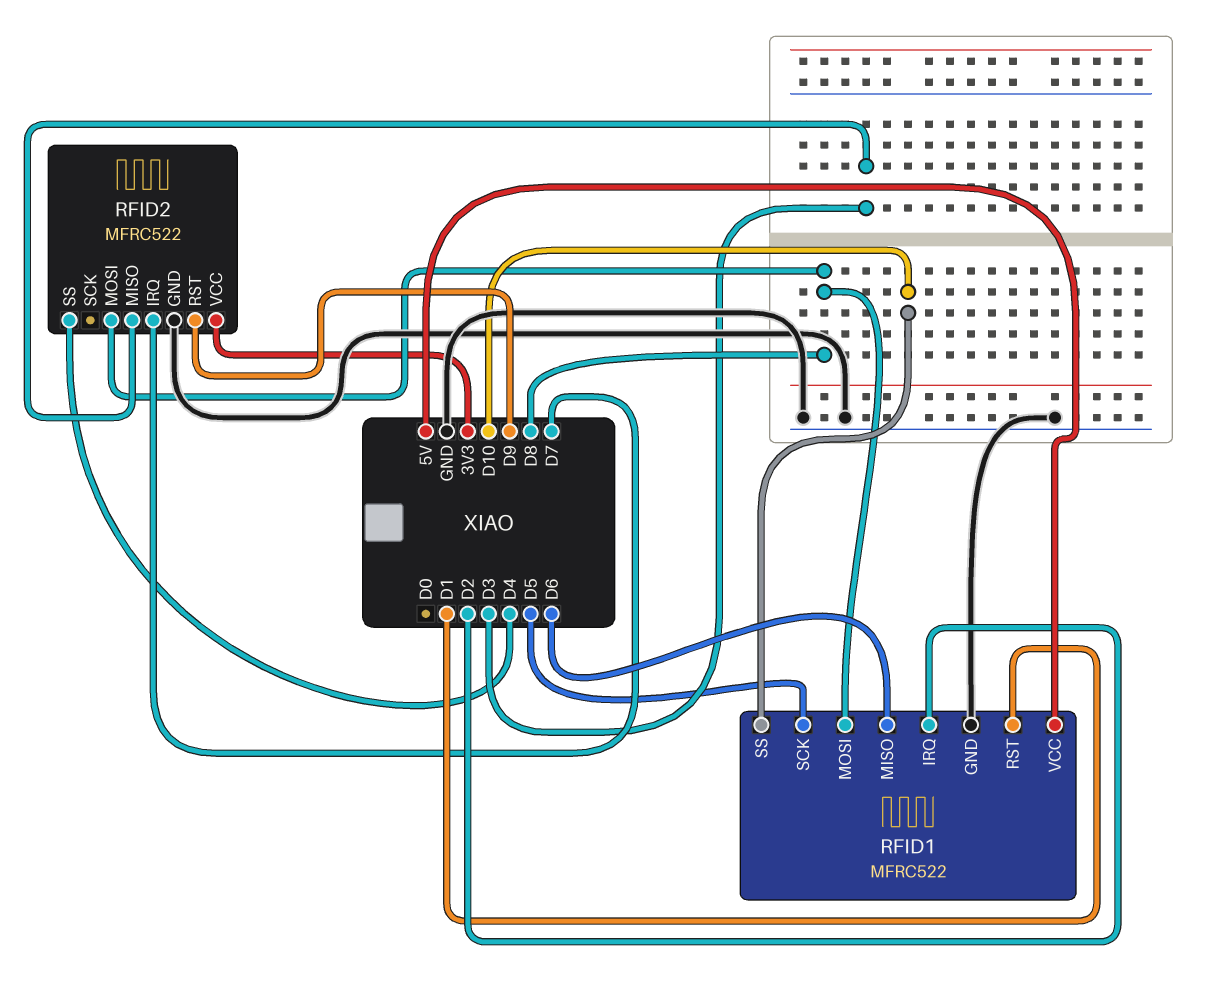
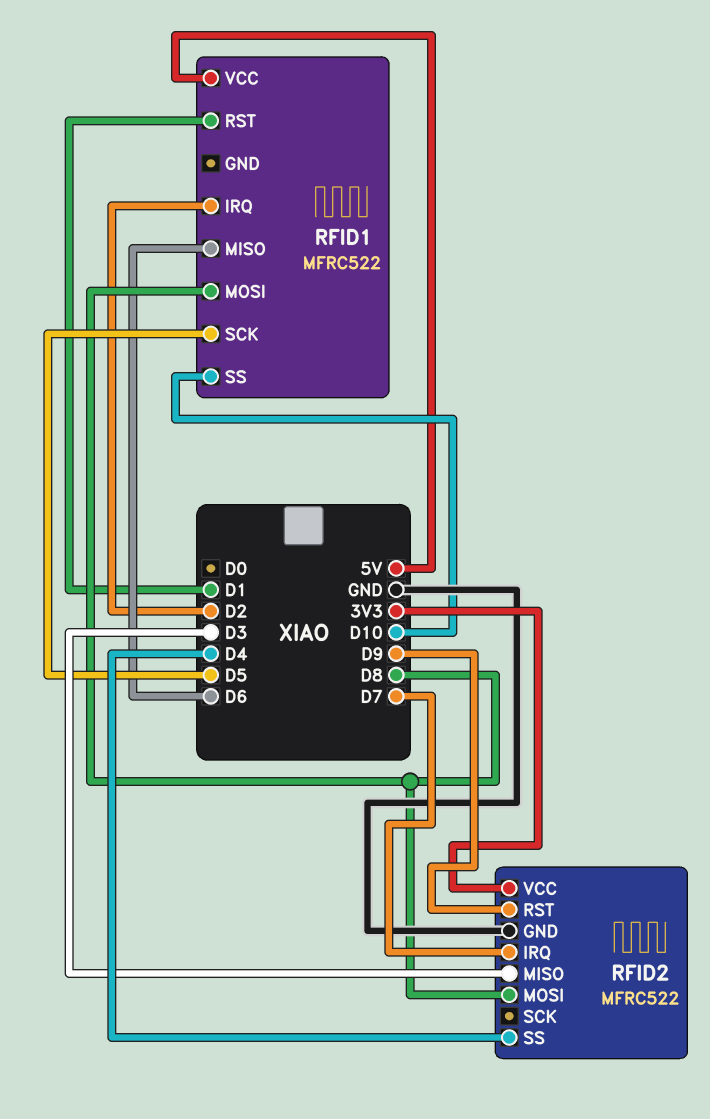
RFID1 pin GND: GND -> none

